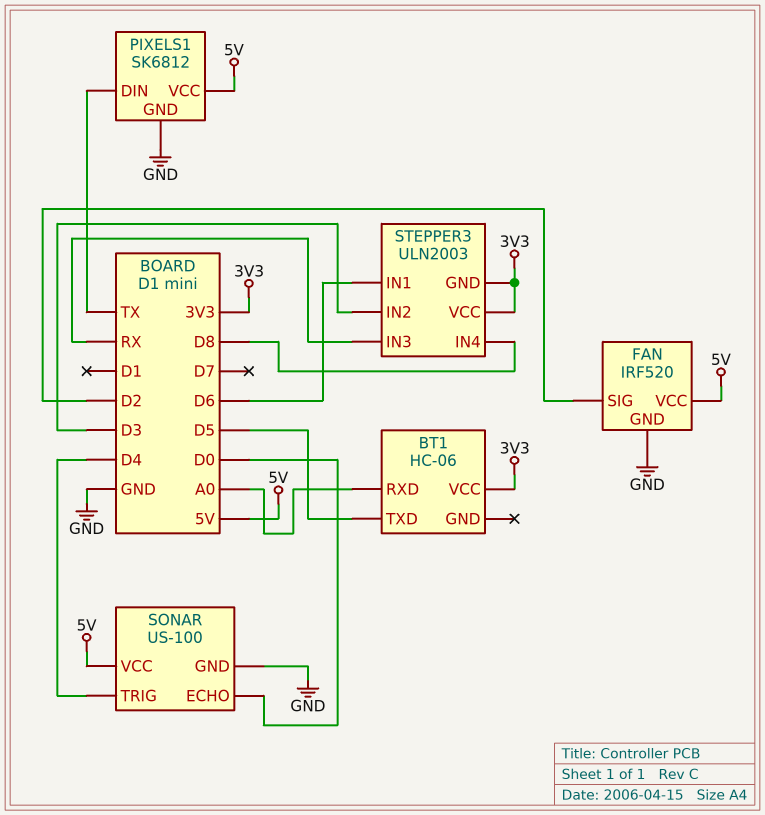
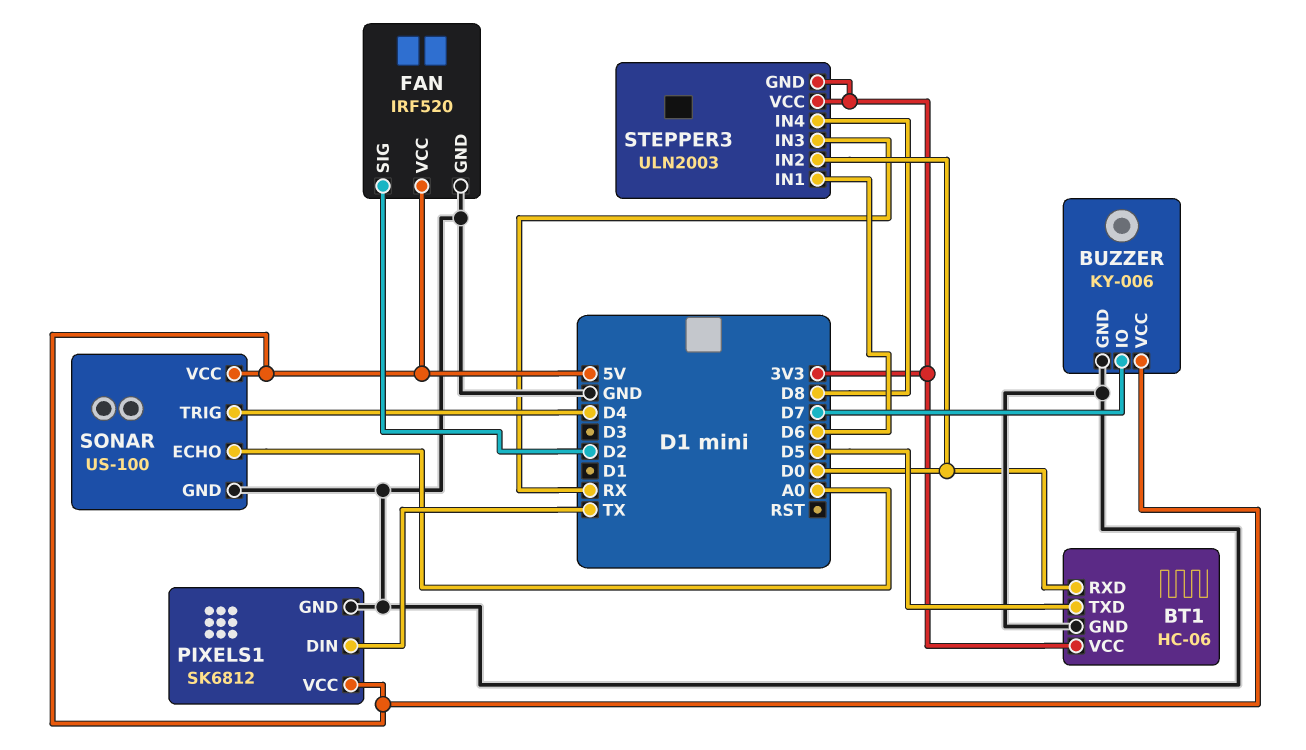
BT1 pin GND: none -> GND
BT1 pin RXD: A0 -> D0
BUZZER: none -> KY-006
BUZZER pin GND: none -> GND
BUZZER pin IO: none -> D7
BUZZER pin VCC: none -> 5V
SONAR pin ECHO: D0 -> A0
STEPPER3 pin IN2: D3 -> D0

